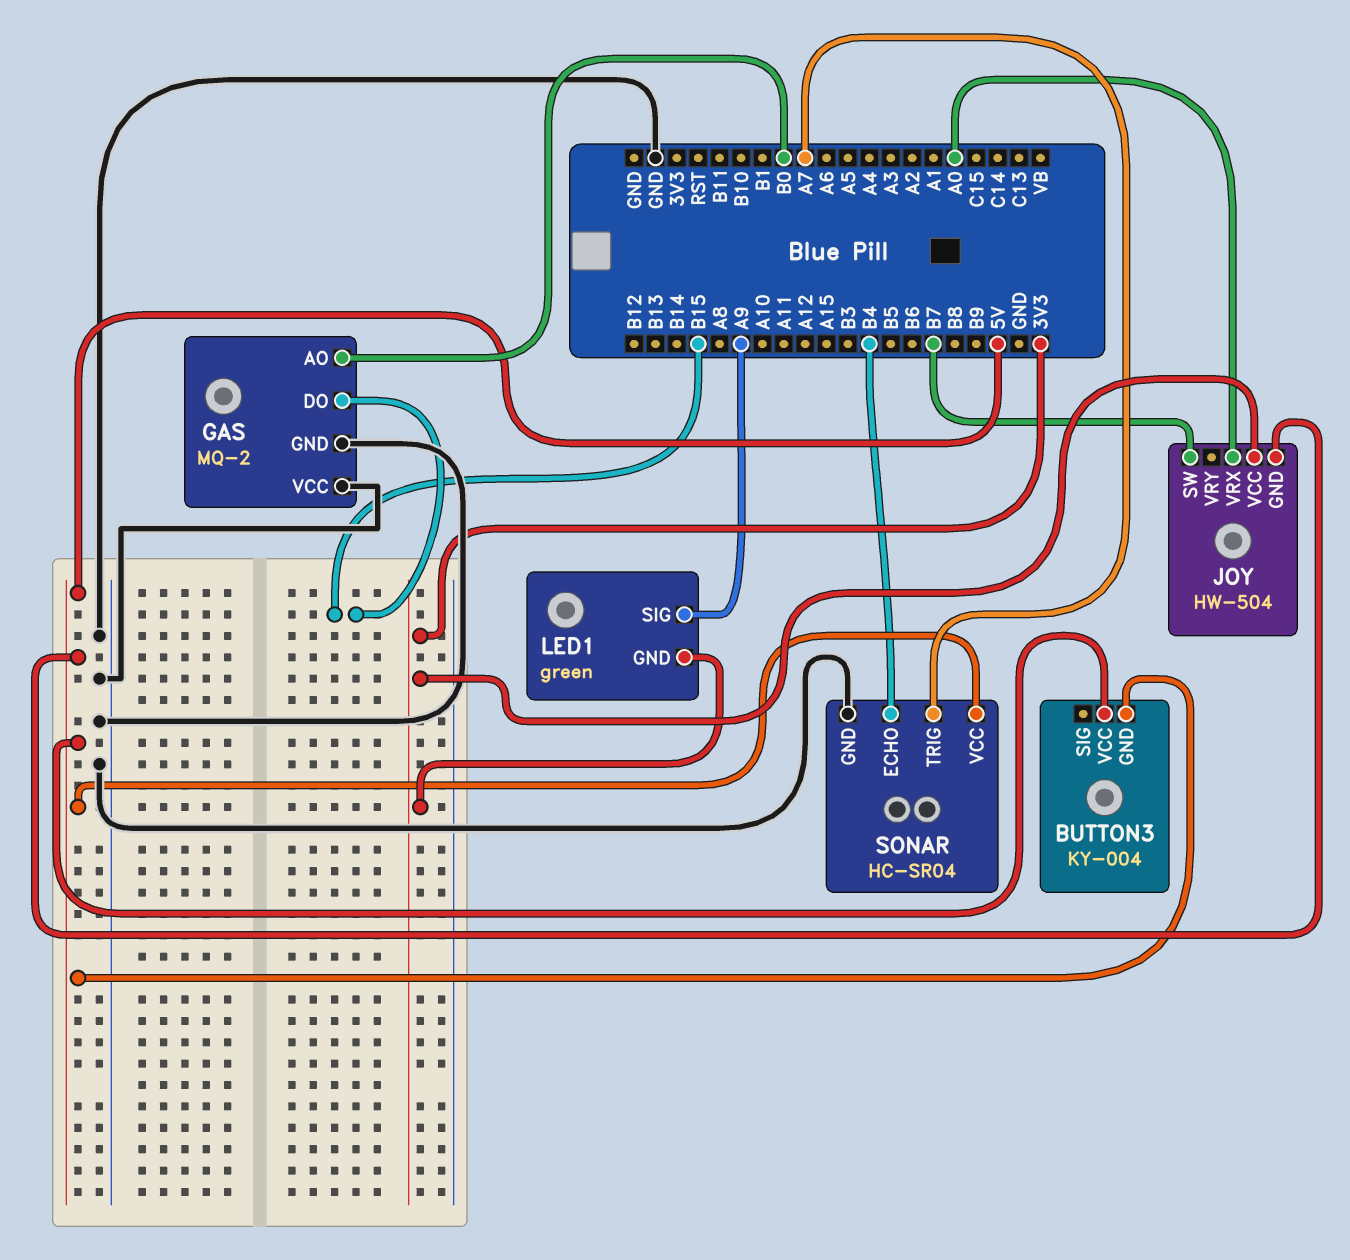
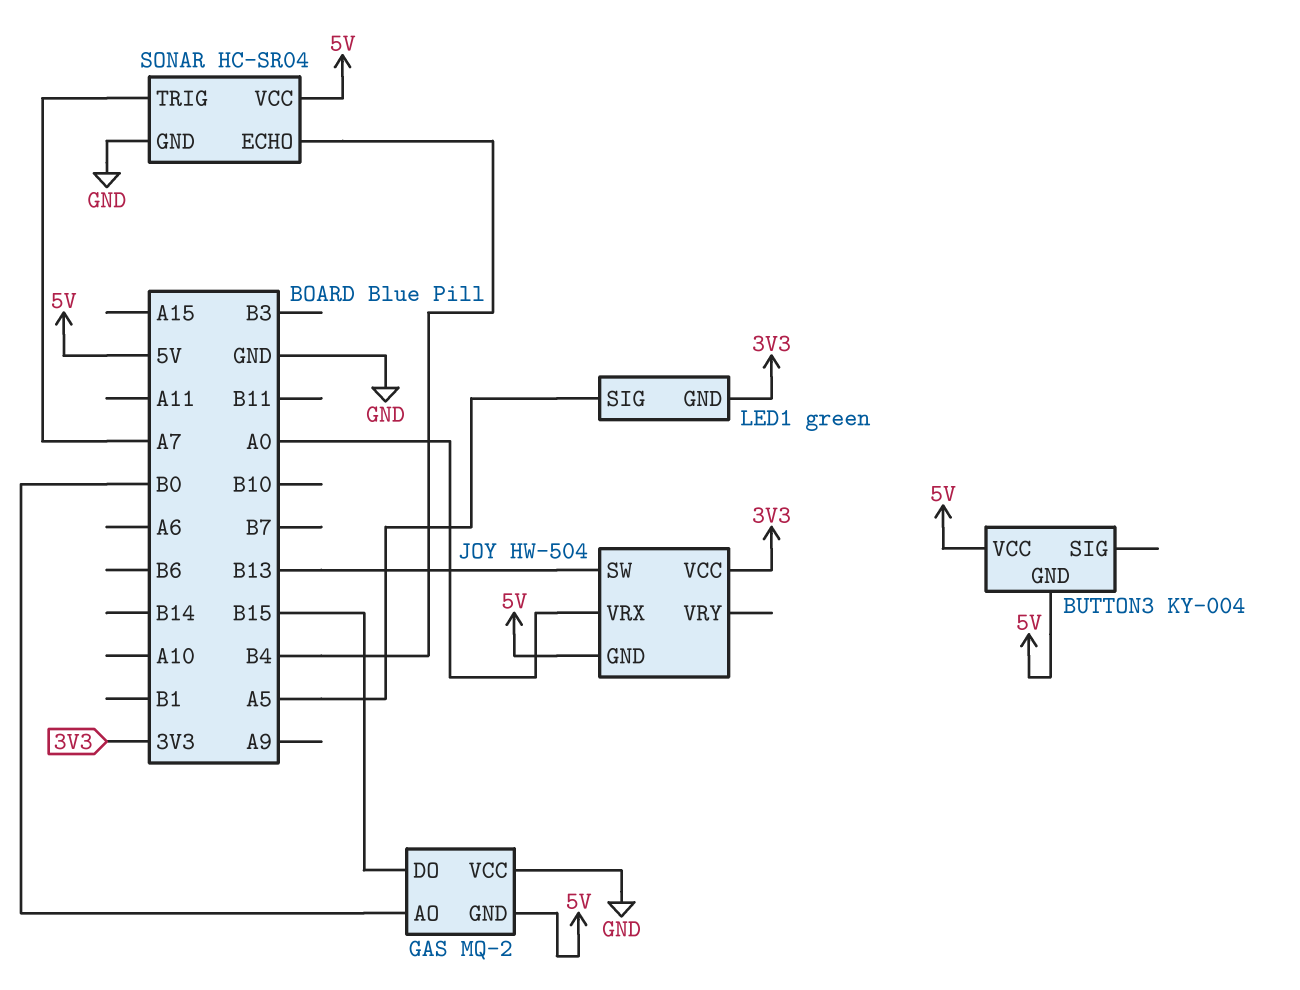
GAS pin GND: GND -> 5V
JOY pin SW: B7 -> B13
LED1 pin SIG: A9 -> A5

